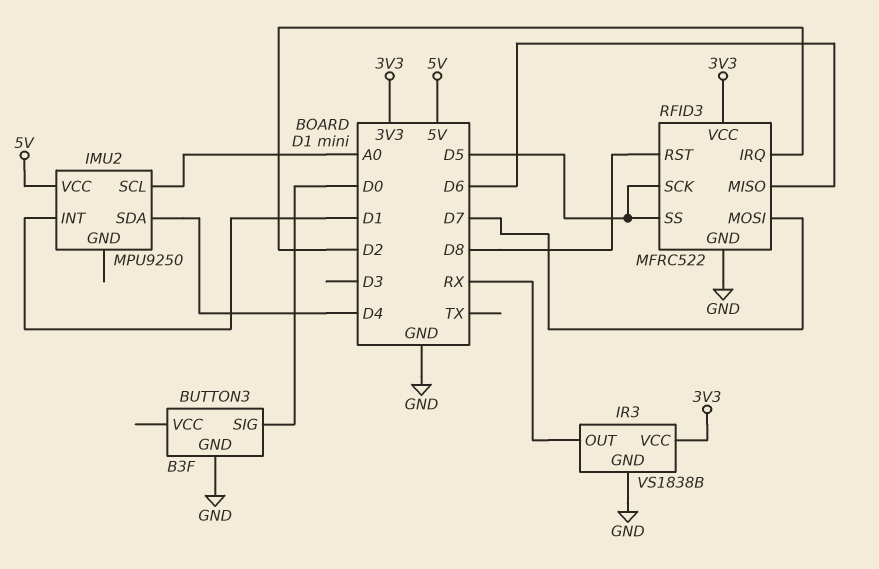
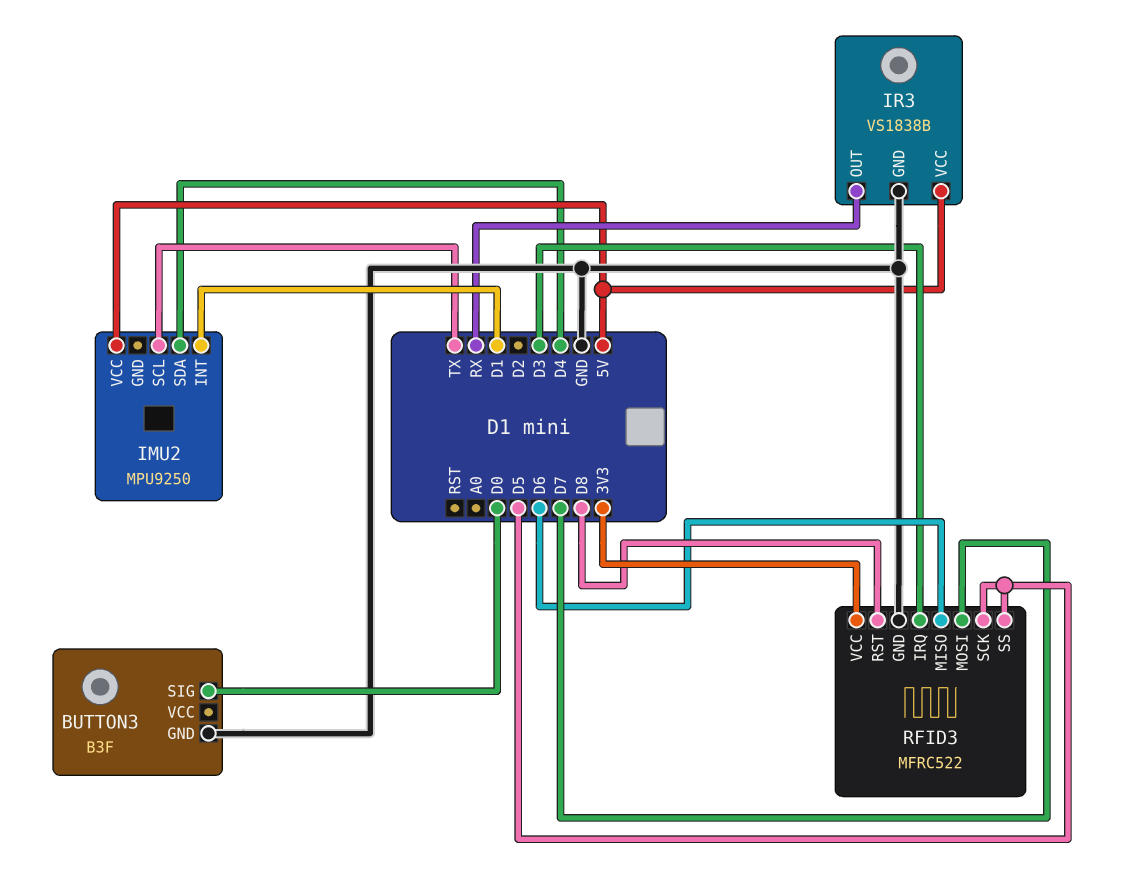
IMU2 pin SCL: A0 -> TX
IR3 pin VCC: 3V3 -> 5V
RFID3 pin IRQ: D2 -> D3

